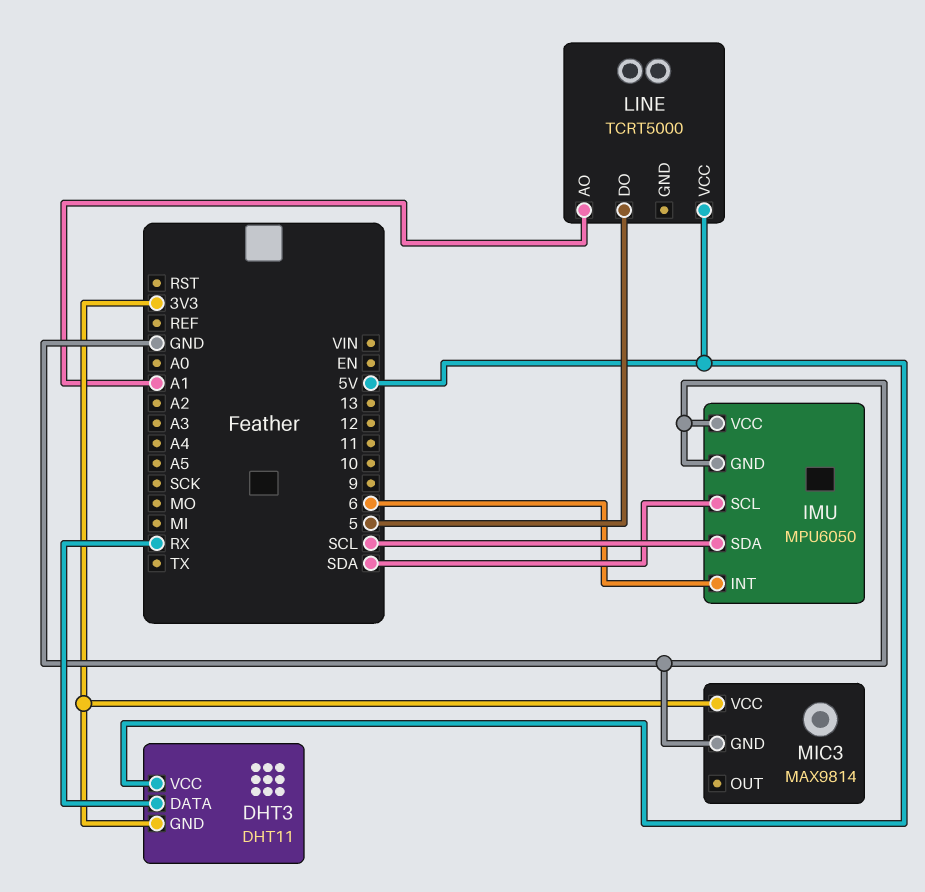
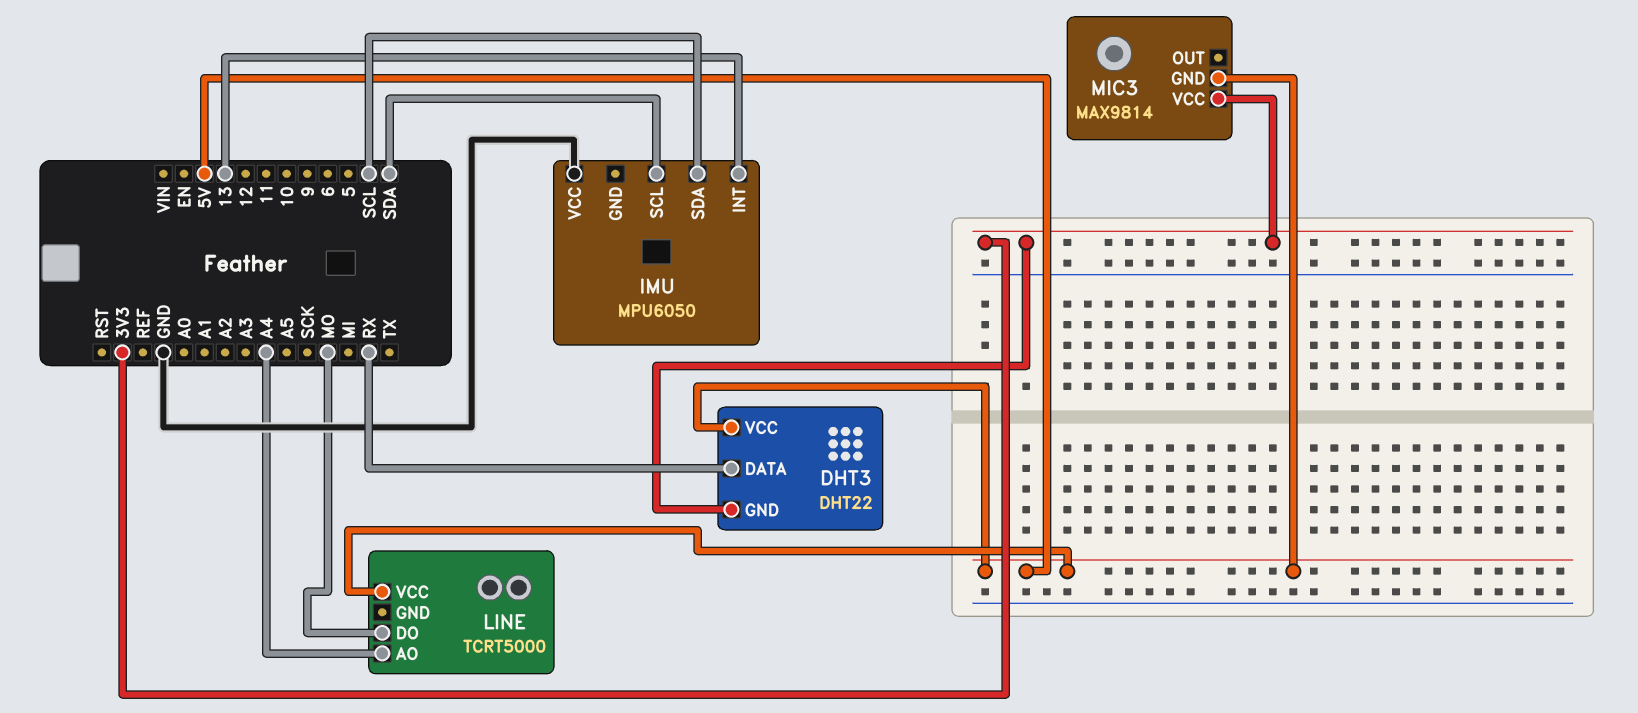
DHT3: DHT11 -> DHT22
IMU pin GND: GND -> none
IMU pin INT: 6 -> 13
LINE pin AO: A1 -> A4
LINE pin DO: 5 -> MO
MIC3 pin GND: GND -> 5V

